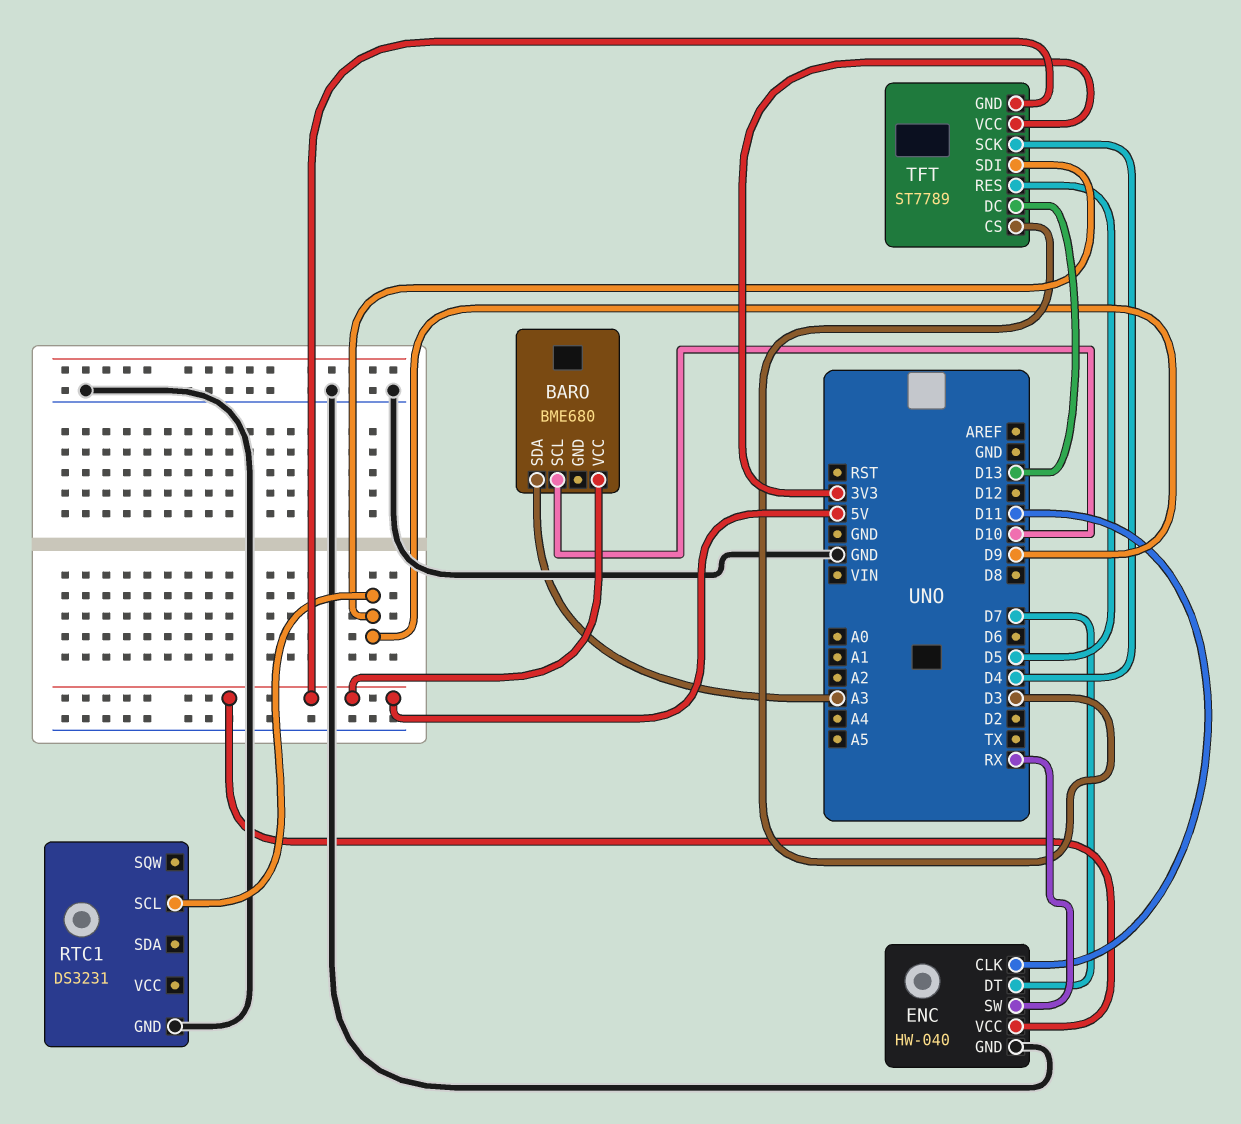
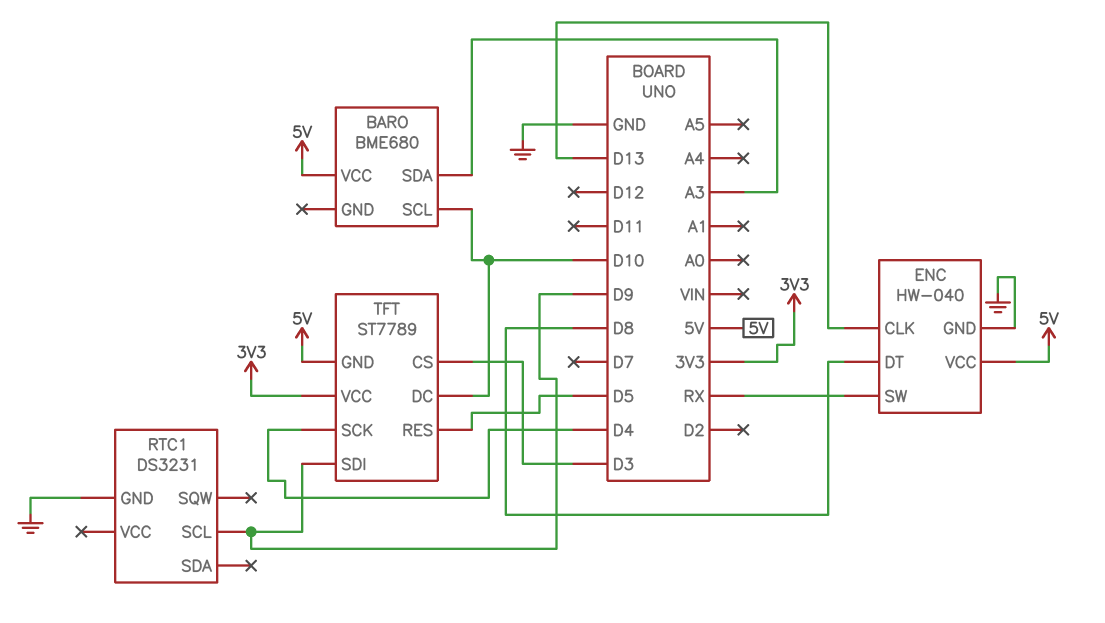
ENC pin CLK: D11 -> D13
ENC pin DT: D7 -> D8
TFT pin DC: D13 -> D10

